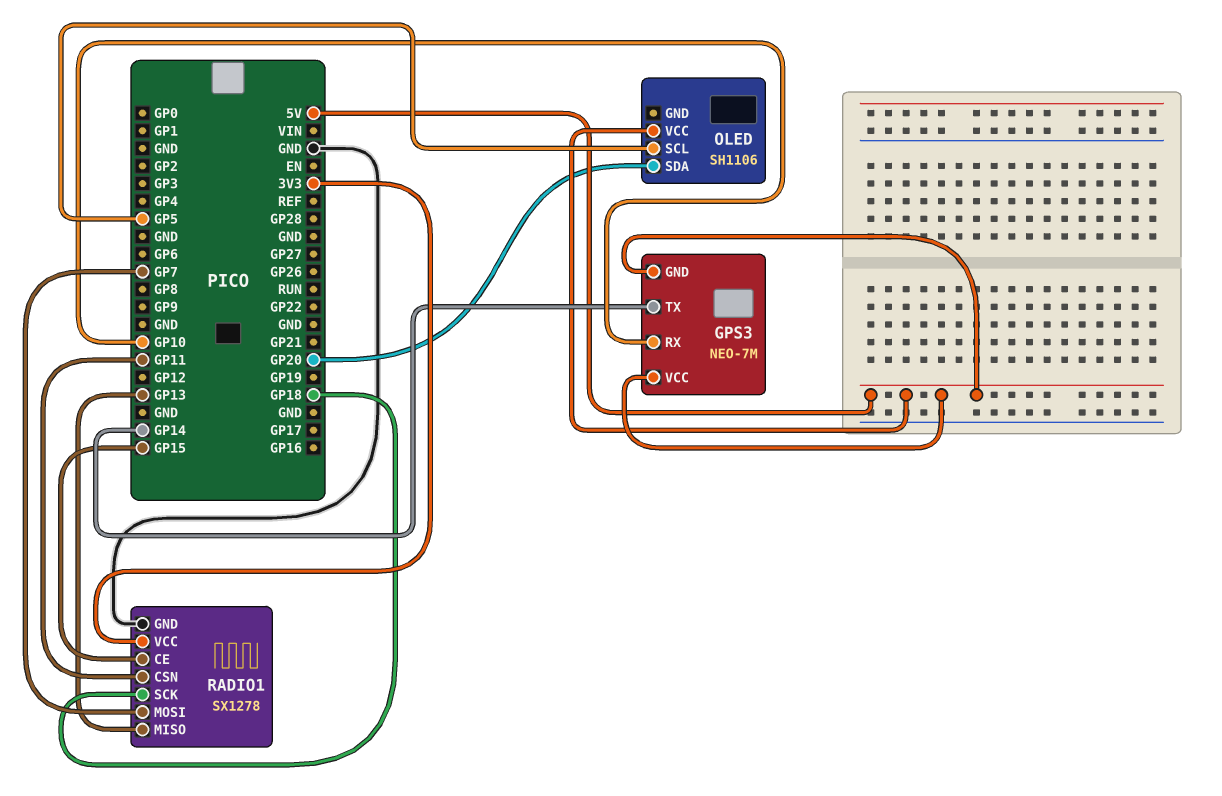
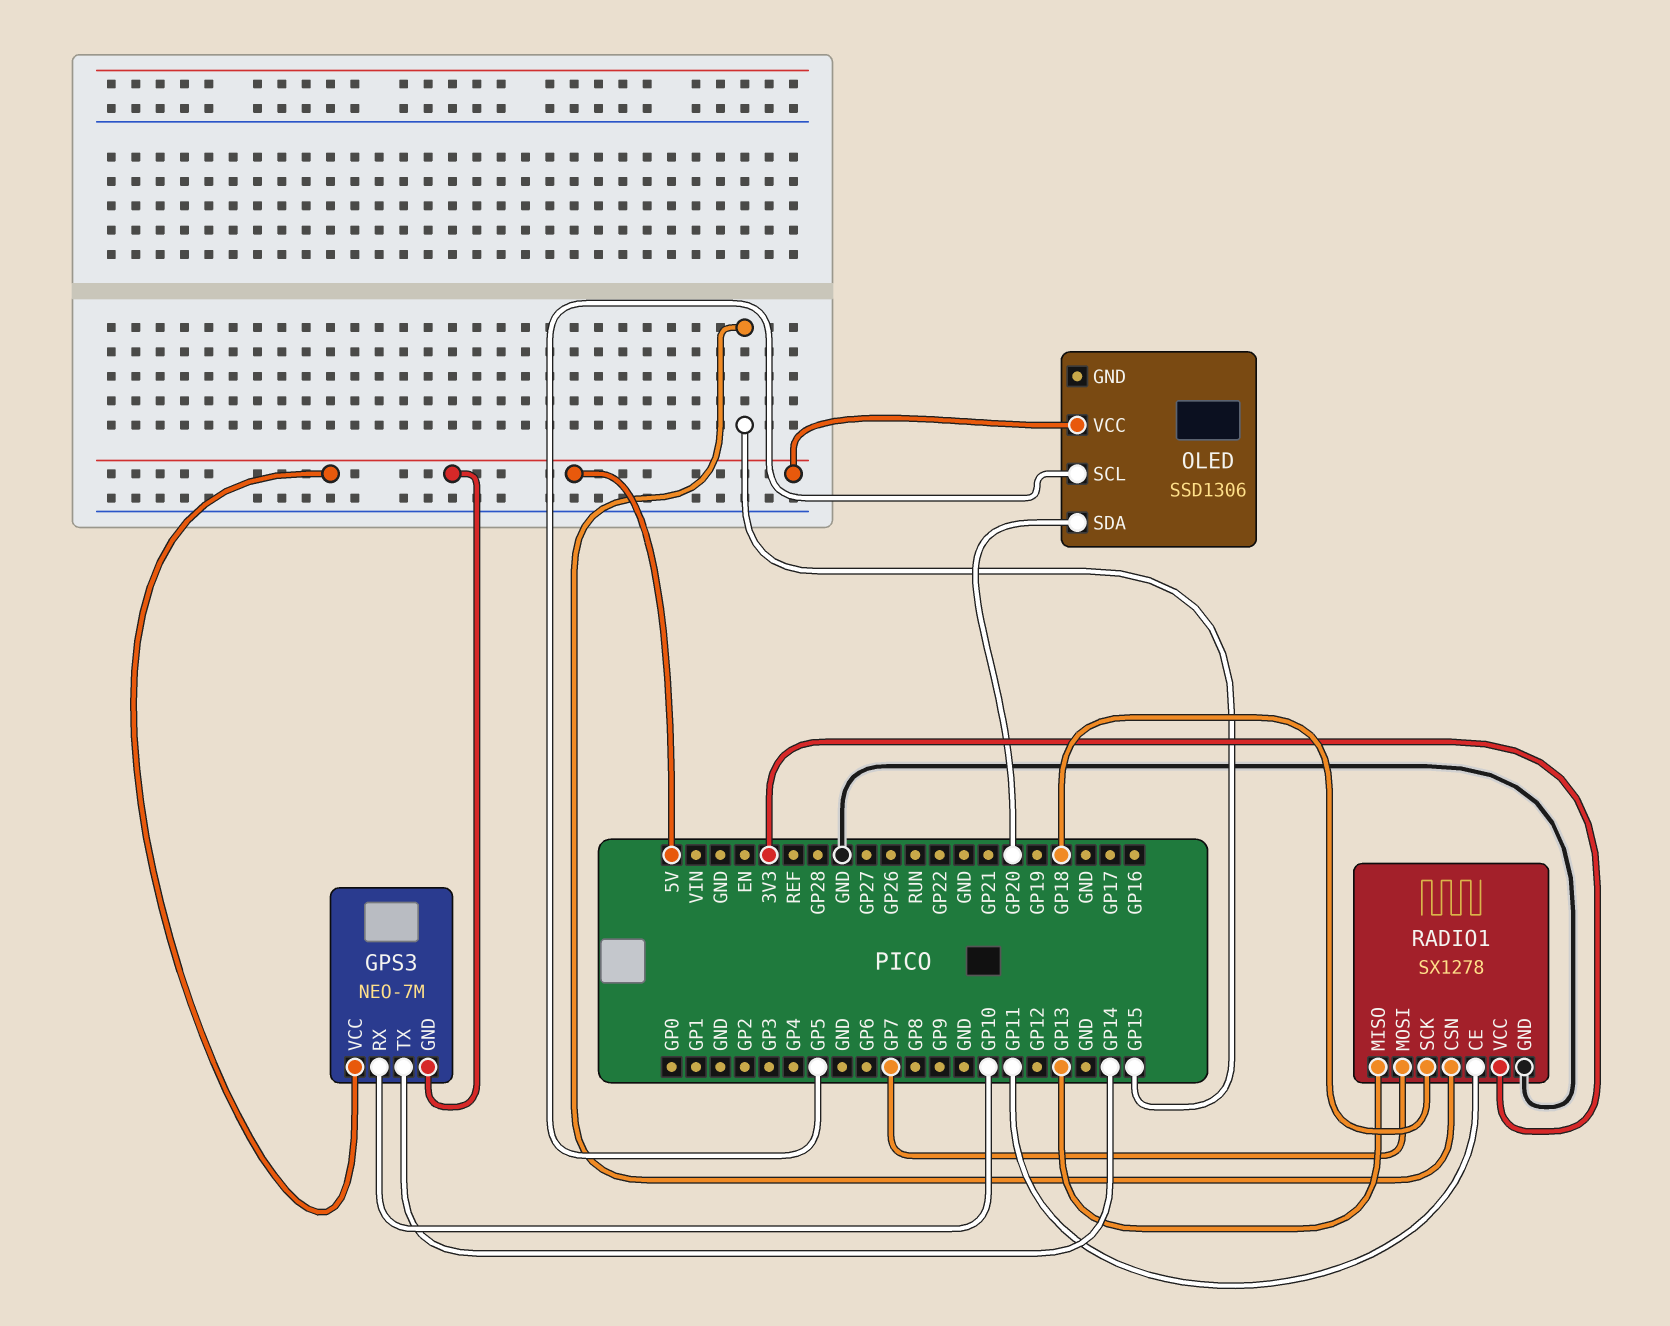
OLED: SH1106 -> SSD1306
RADIO1 pin CE: GP15 -> GP11
RADIO1 pin CSN: GP11 -> GP15

